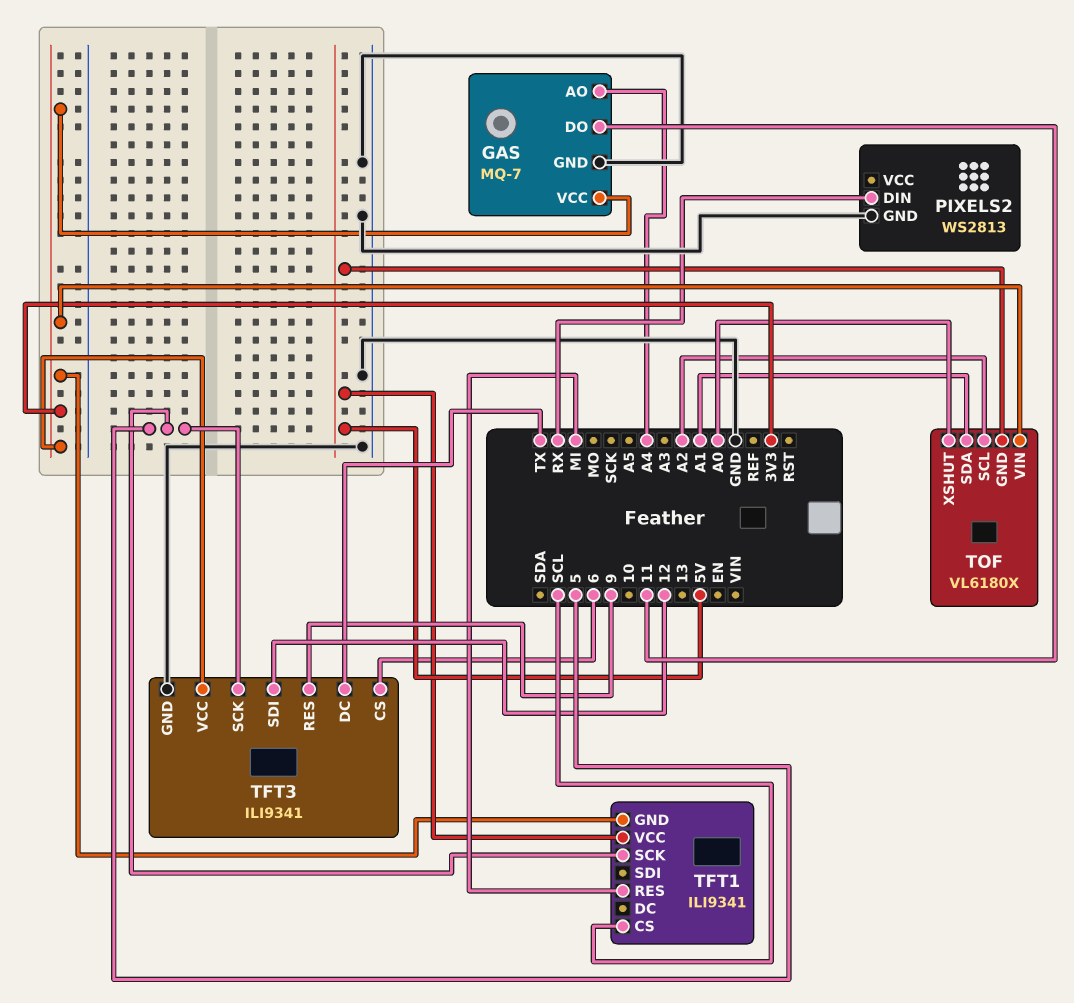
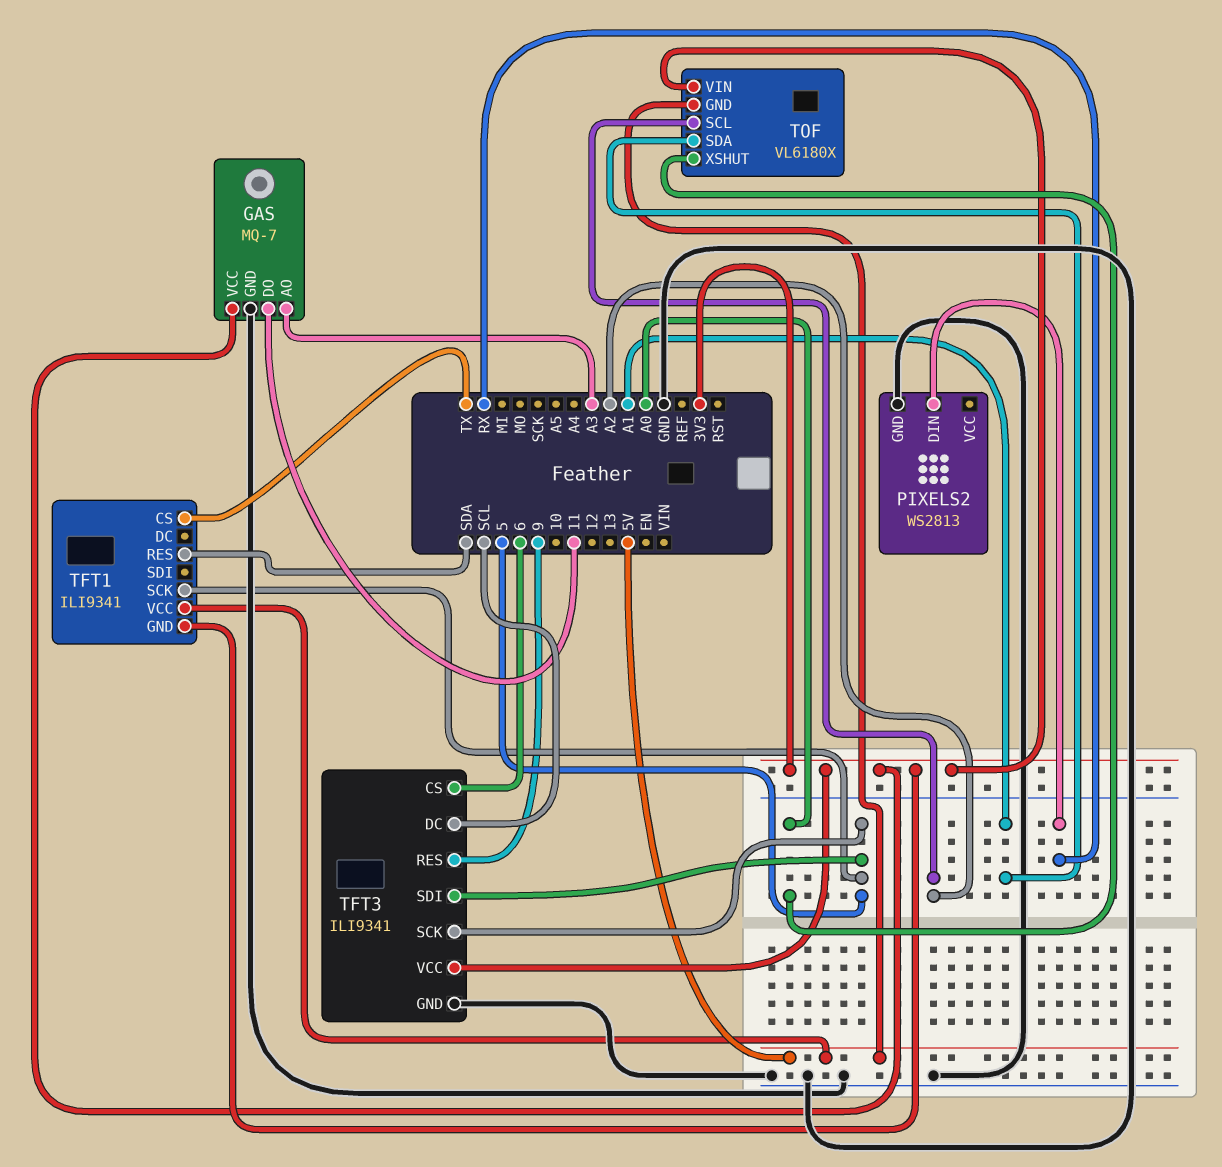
GAS pin AO: A4 -> A3
TFT1 pin CS: SCL -> TX
TFT1 pin RES: MI -> SDA
TFT3 pin DC: TX -> SCL
TFT3 pin SDI: 12 -> 5

